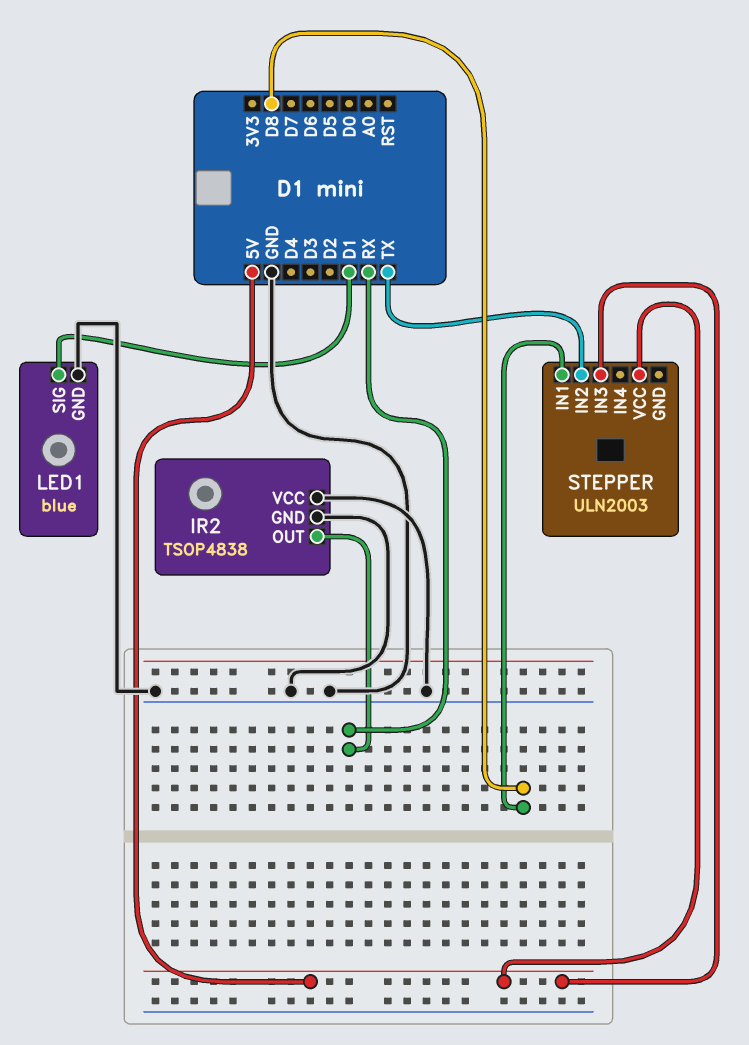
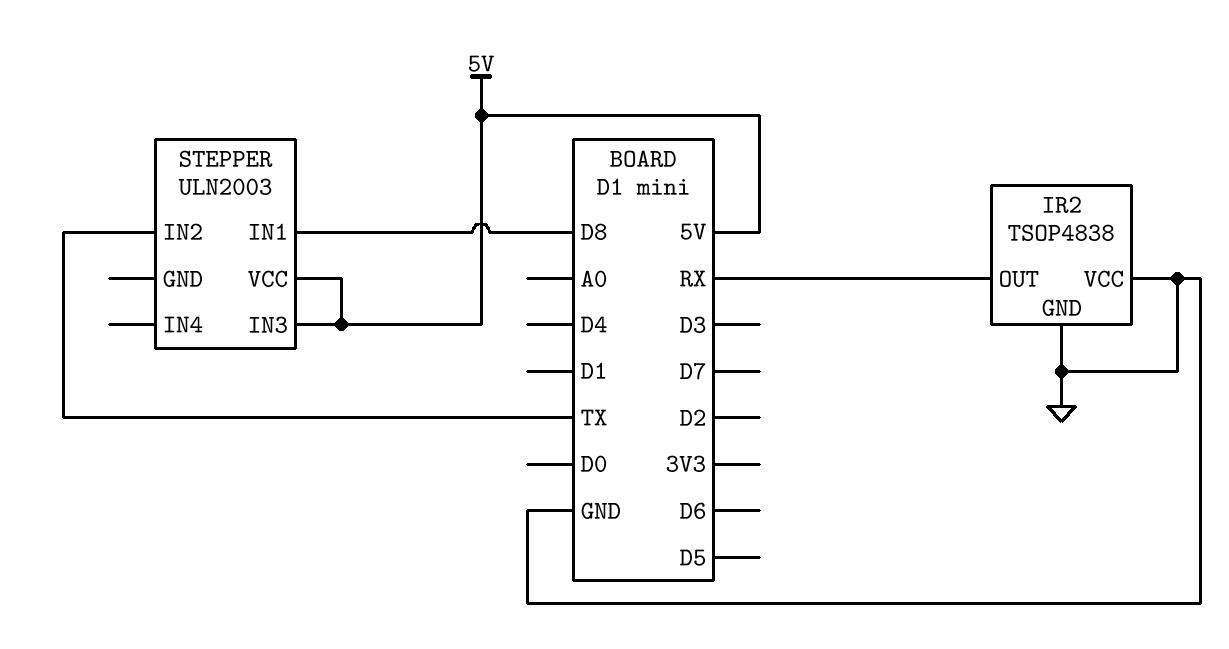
LED1: blue -> none
LED1 pin GND: GND -> none
LED1 pin SIG: D1 -> none

